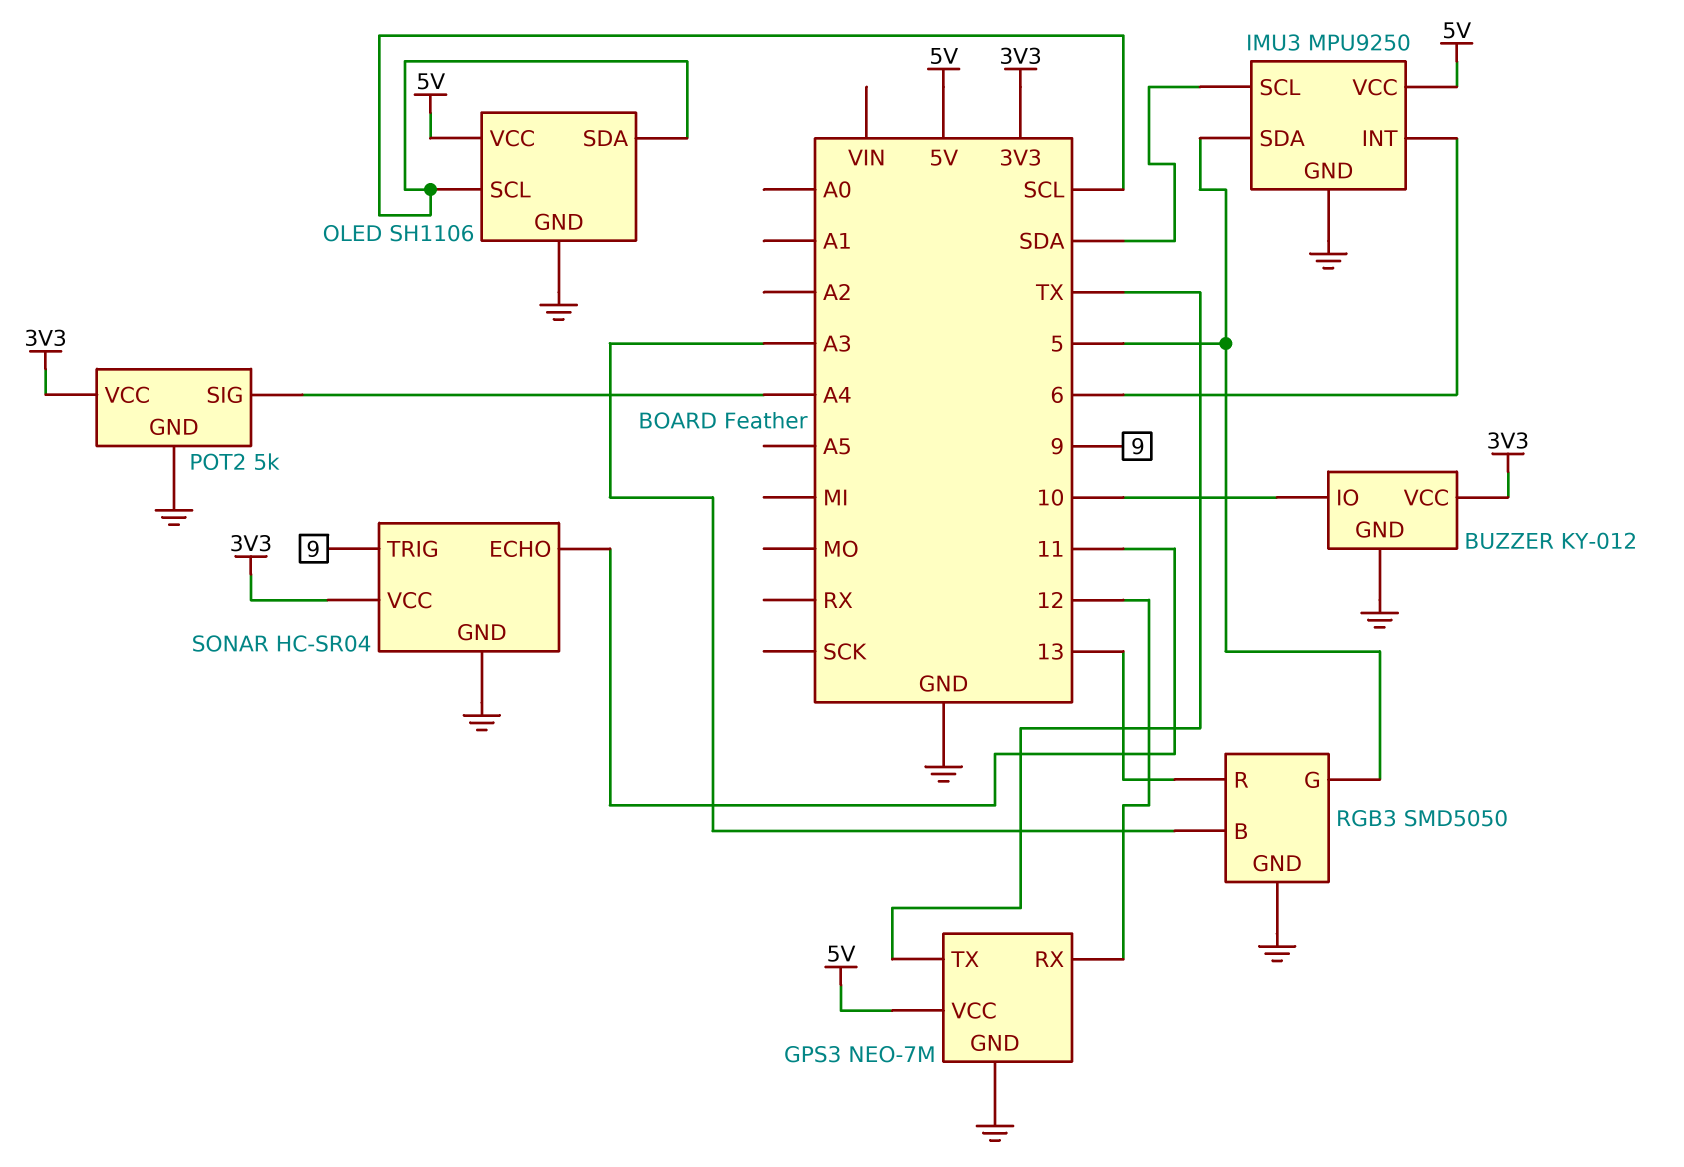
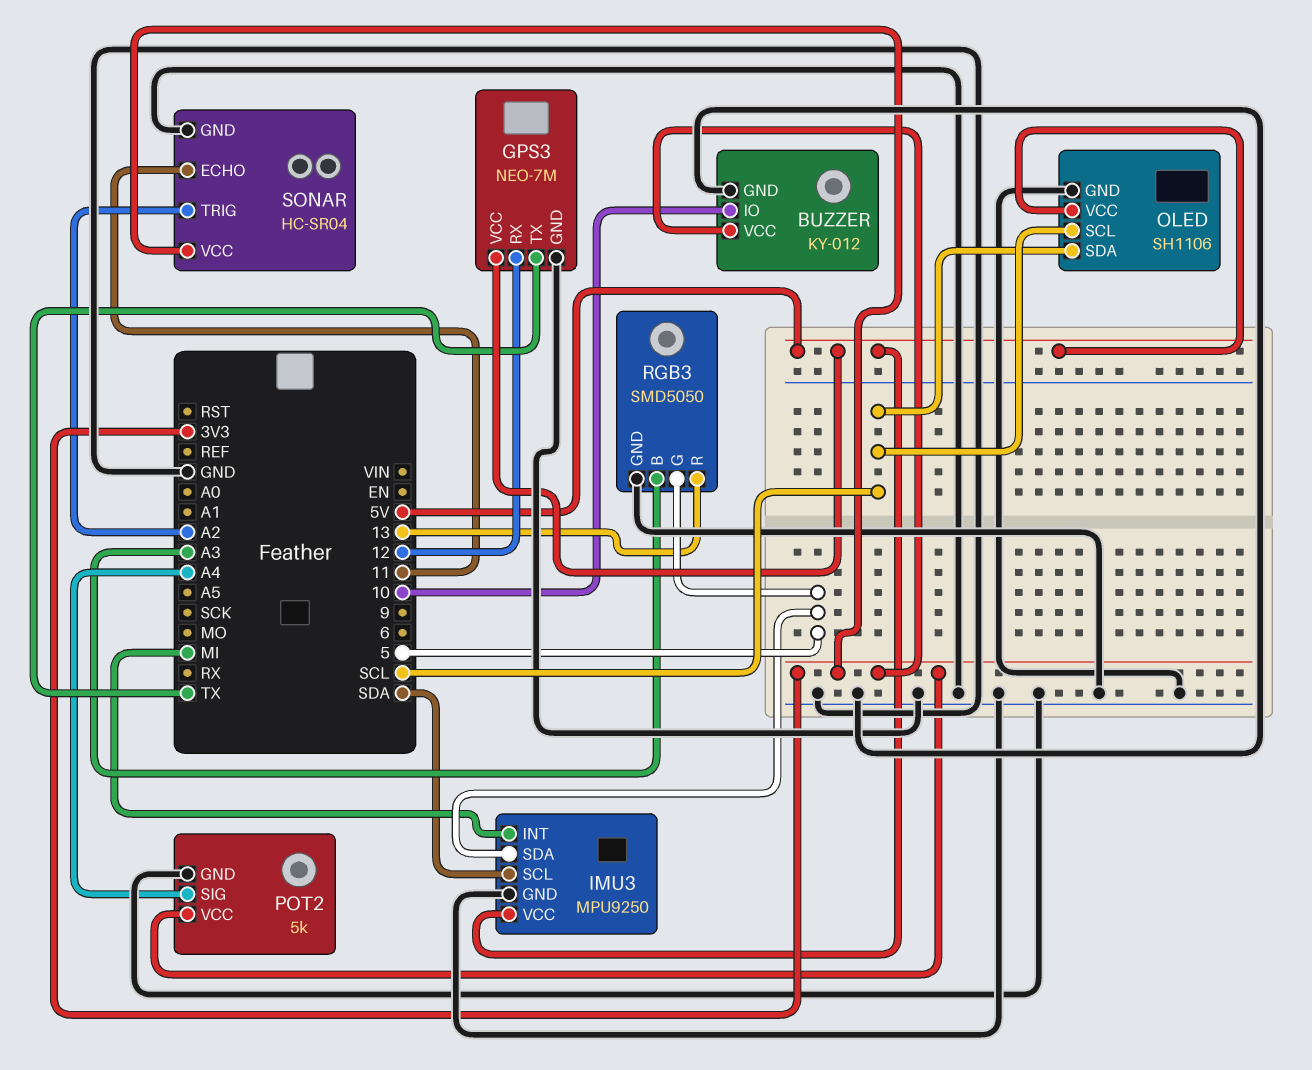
IMU3 pin INT: 6 -> MI
SONAR pin TRIG: 9 -> A2

